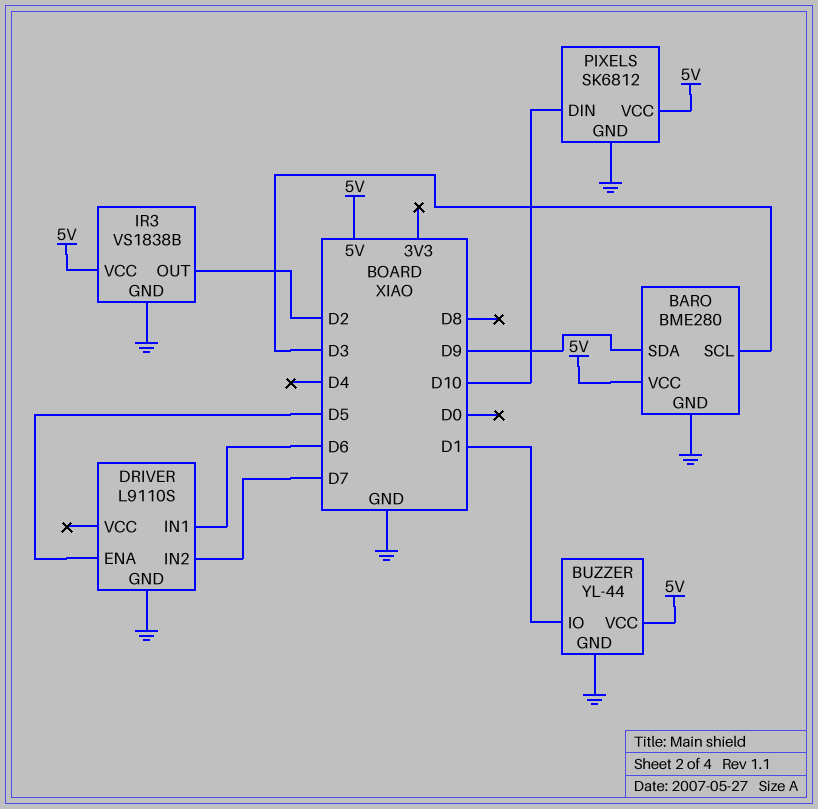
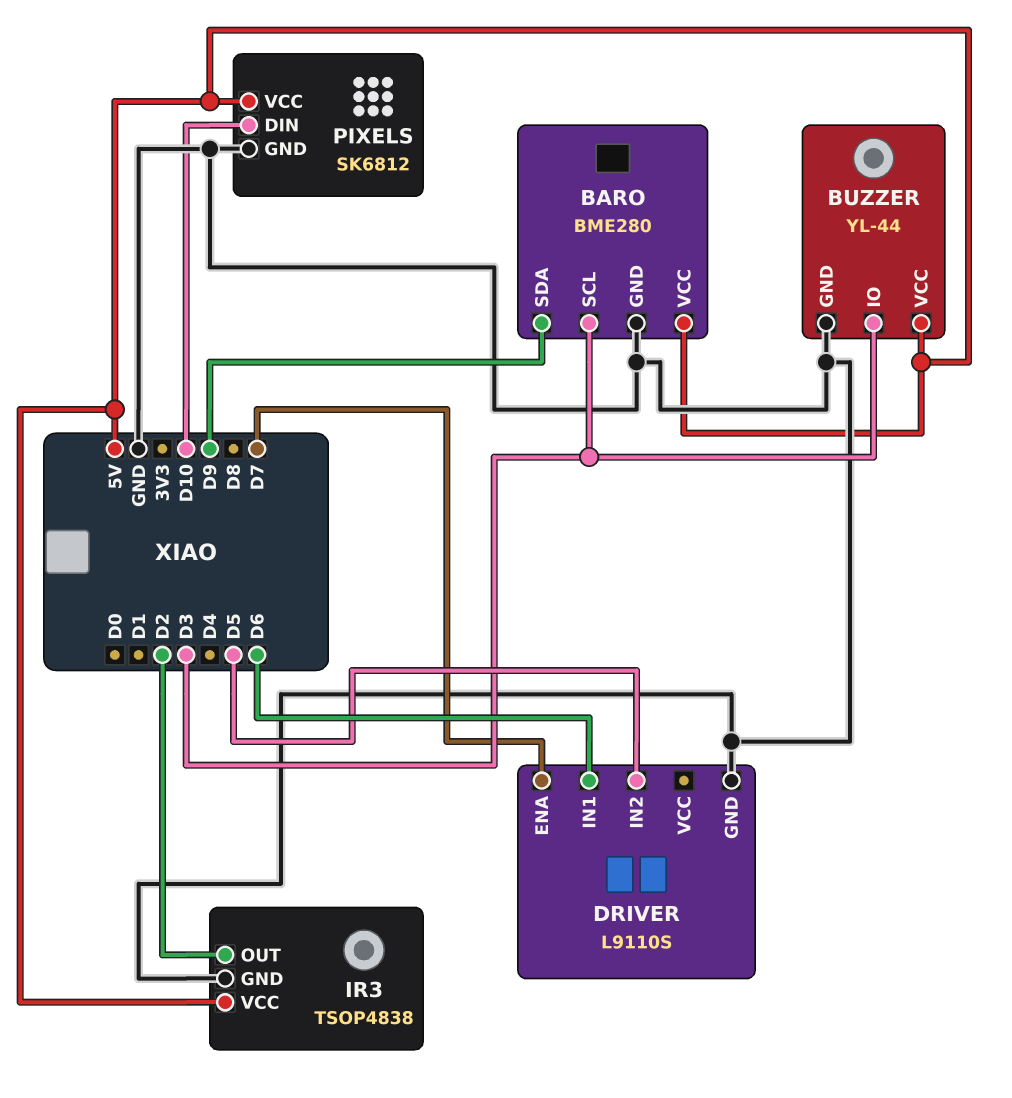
BUZZER pin IO: D1 -> D3
DRIVER pin ENA: D5 -> D7
DRIVER pin IN2: D7 -> D5
IR3: VS1838B -> TSOP4838

